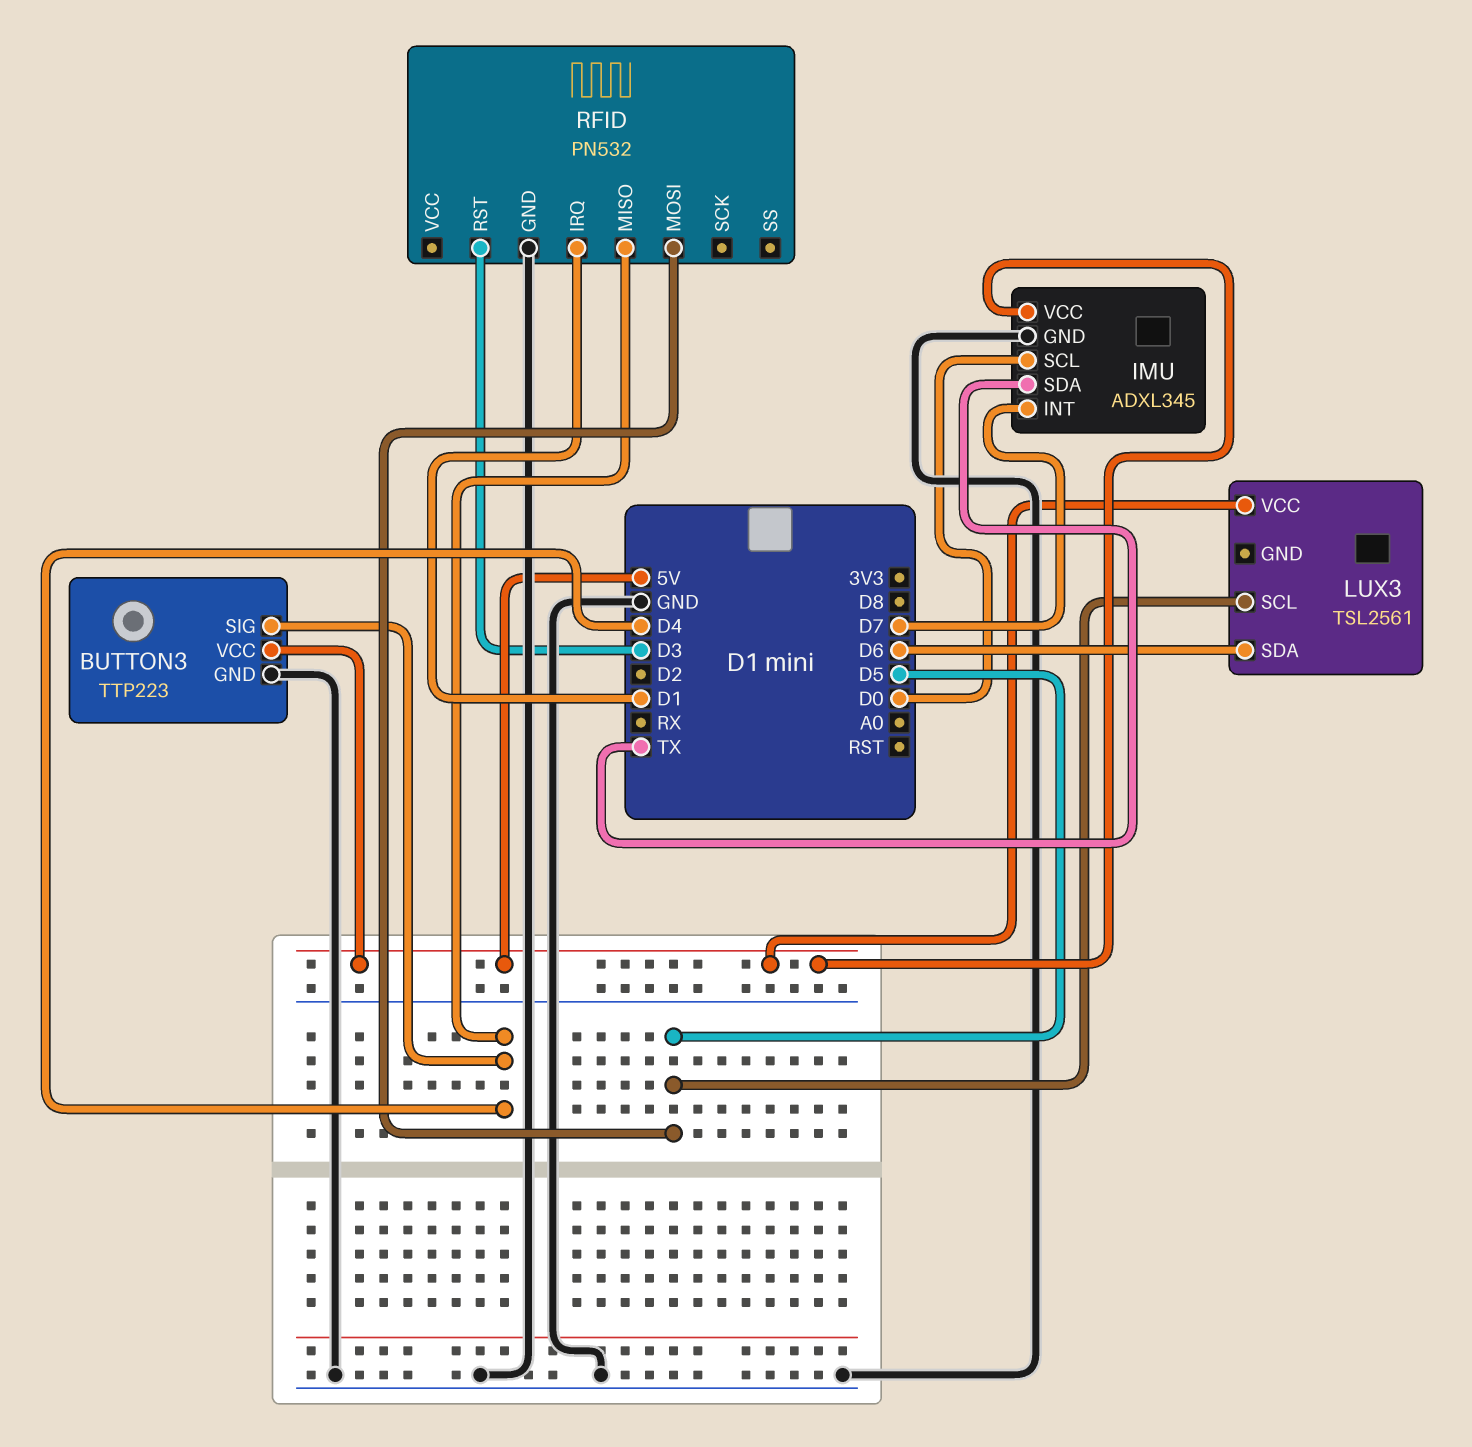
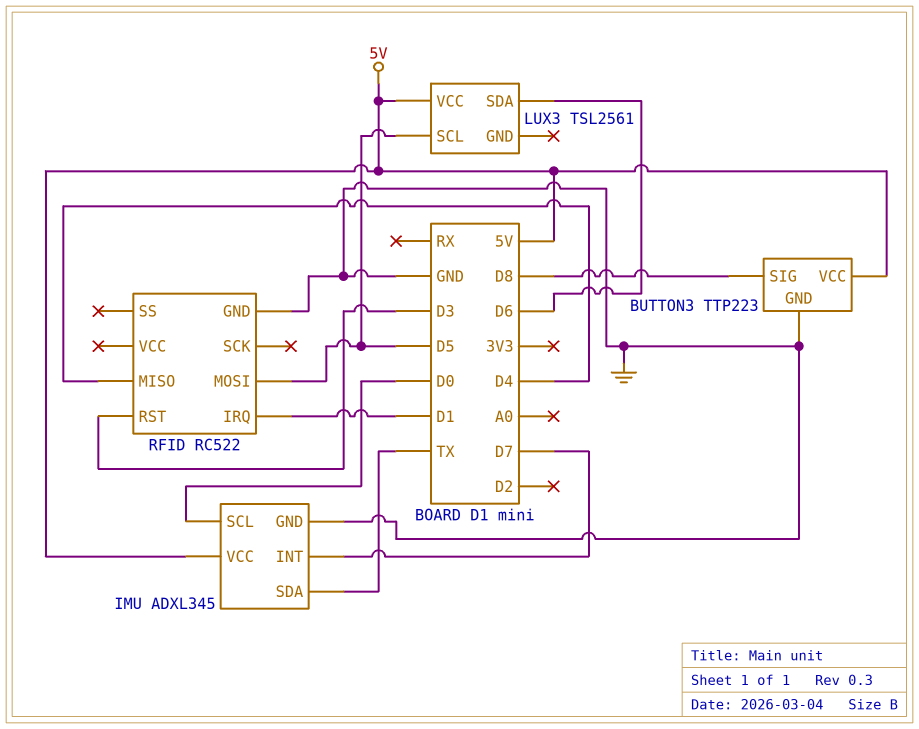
BUTTON3 pin SIG: D4 -> D8
RFID: PN532 -> RC522

